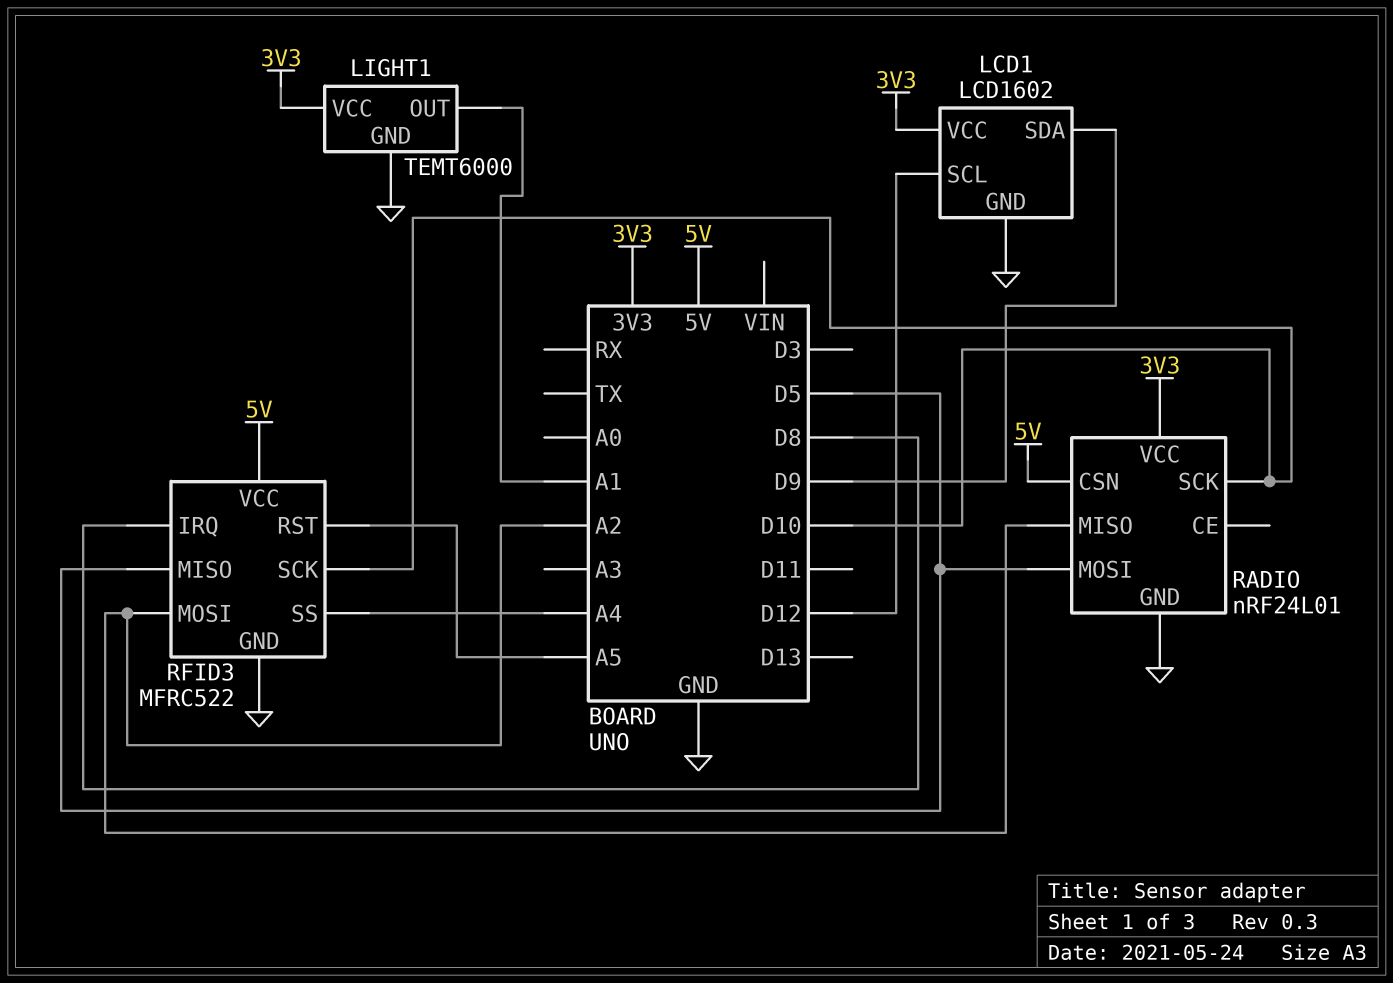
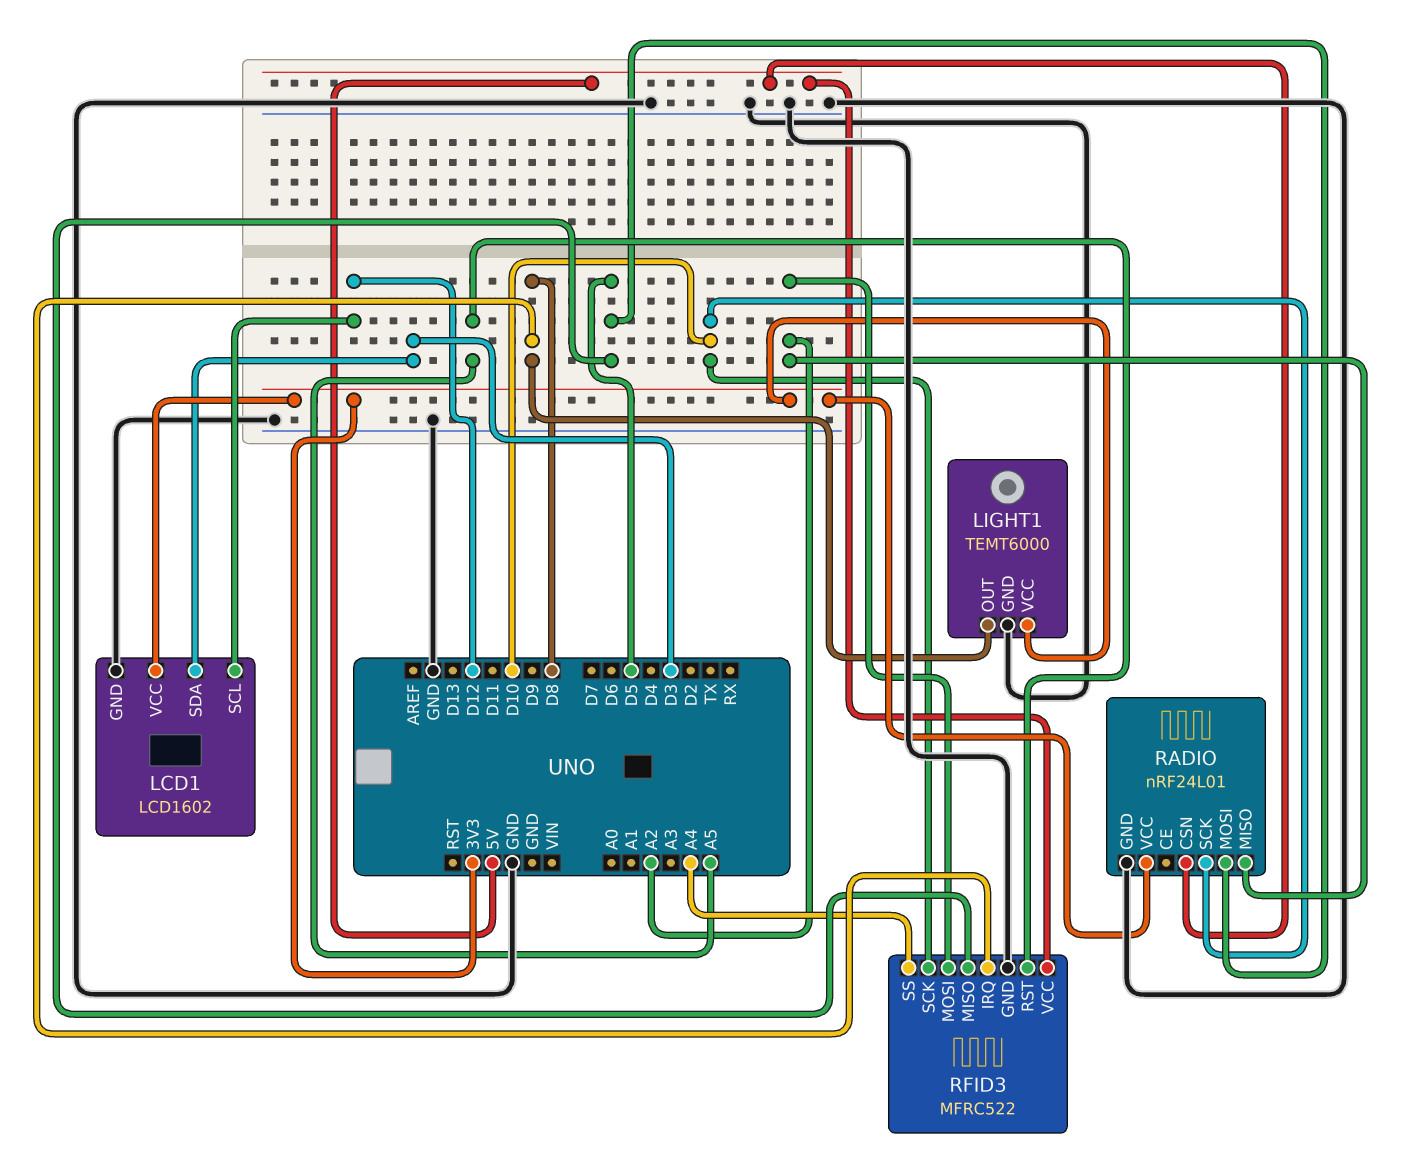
LCD1 pin SDA: D9 -> D3
LIGHT1 pin OUT: A1 -> D8

